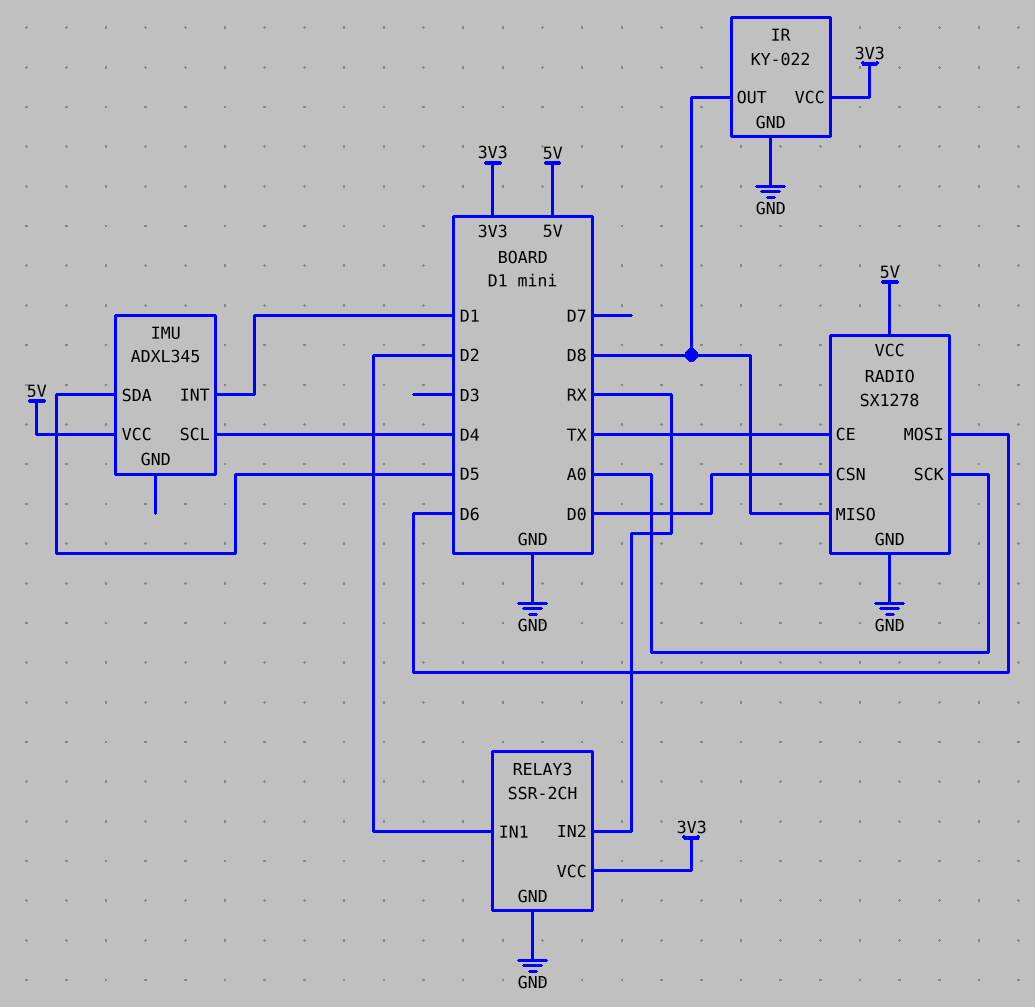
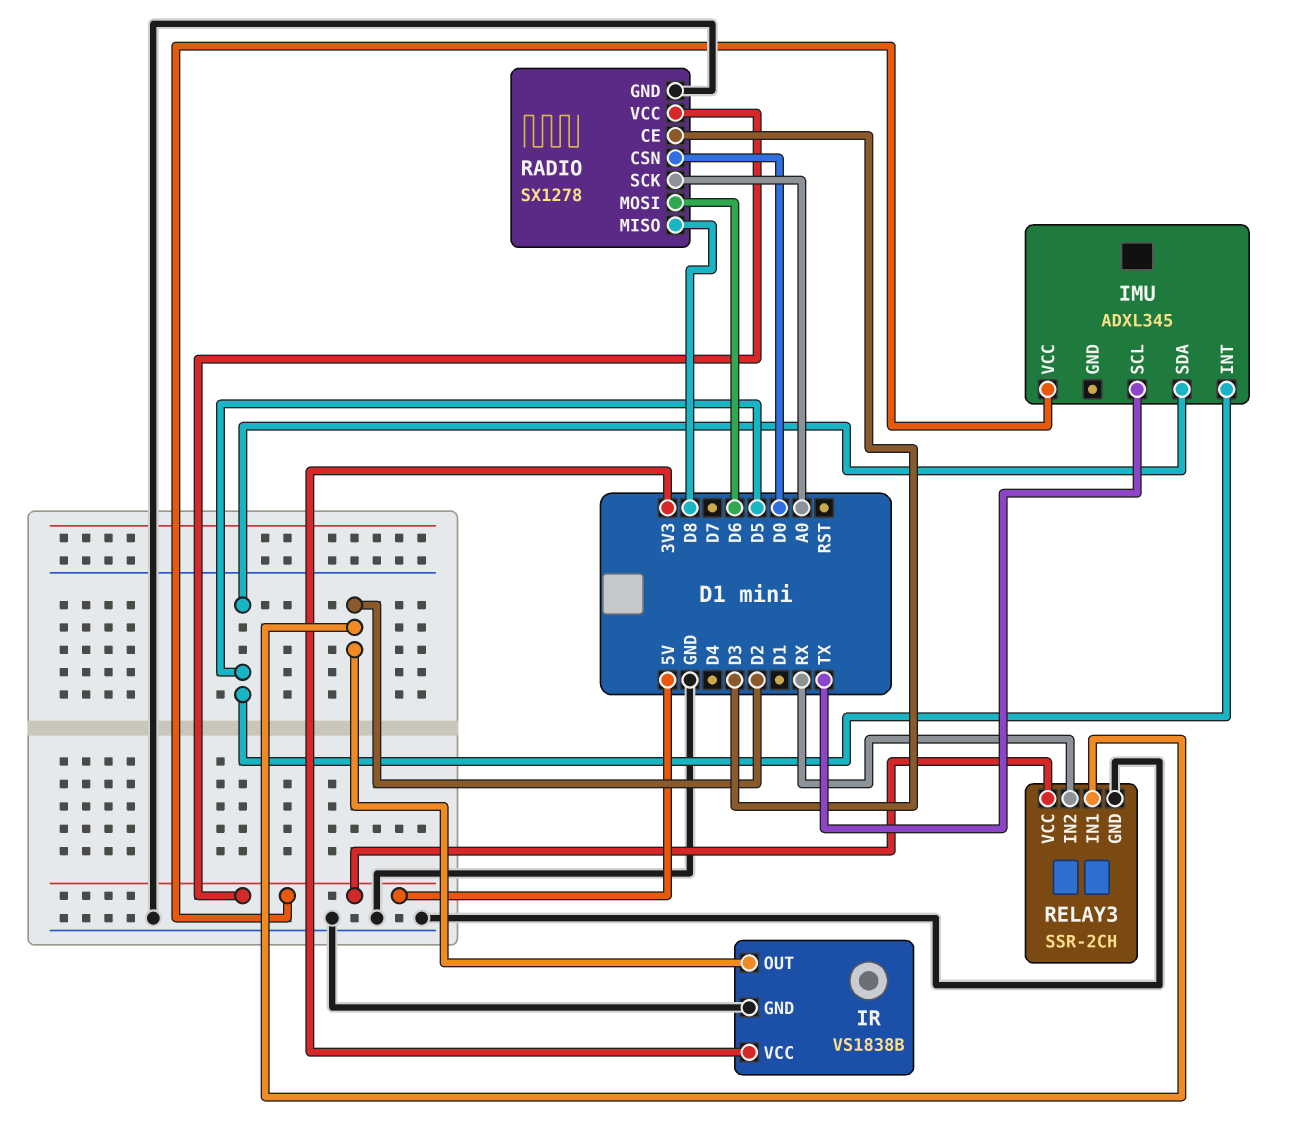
IMU pin INT: D1 -> D5
IMU pin SCL: D4 -> TX
IR: KY-022 -> VS1838B
IR pin OUT: D8 -> D2
RADIO pin CE: TX -> D3
RELAY3 pin VCC: 3V3 -> 5V

